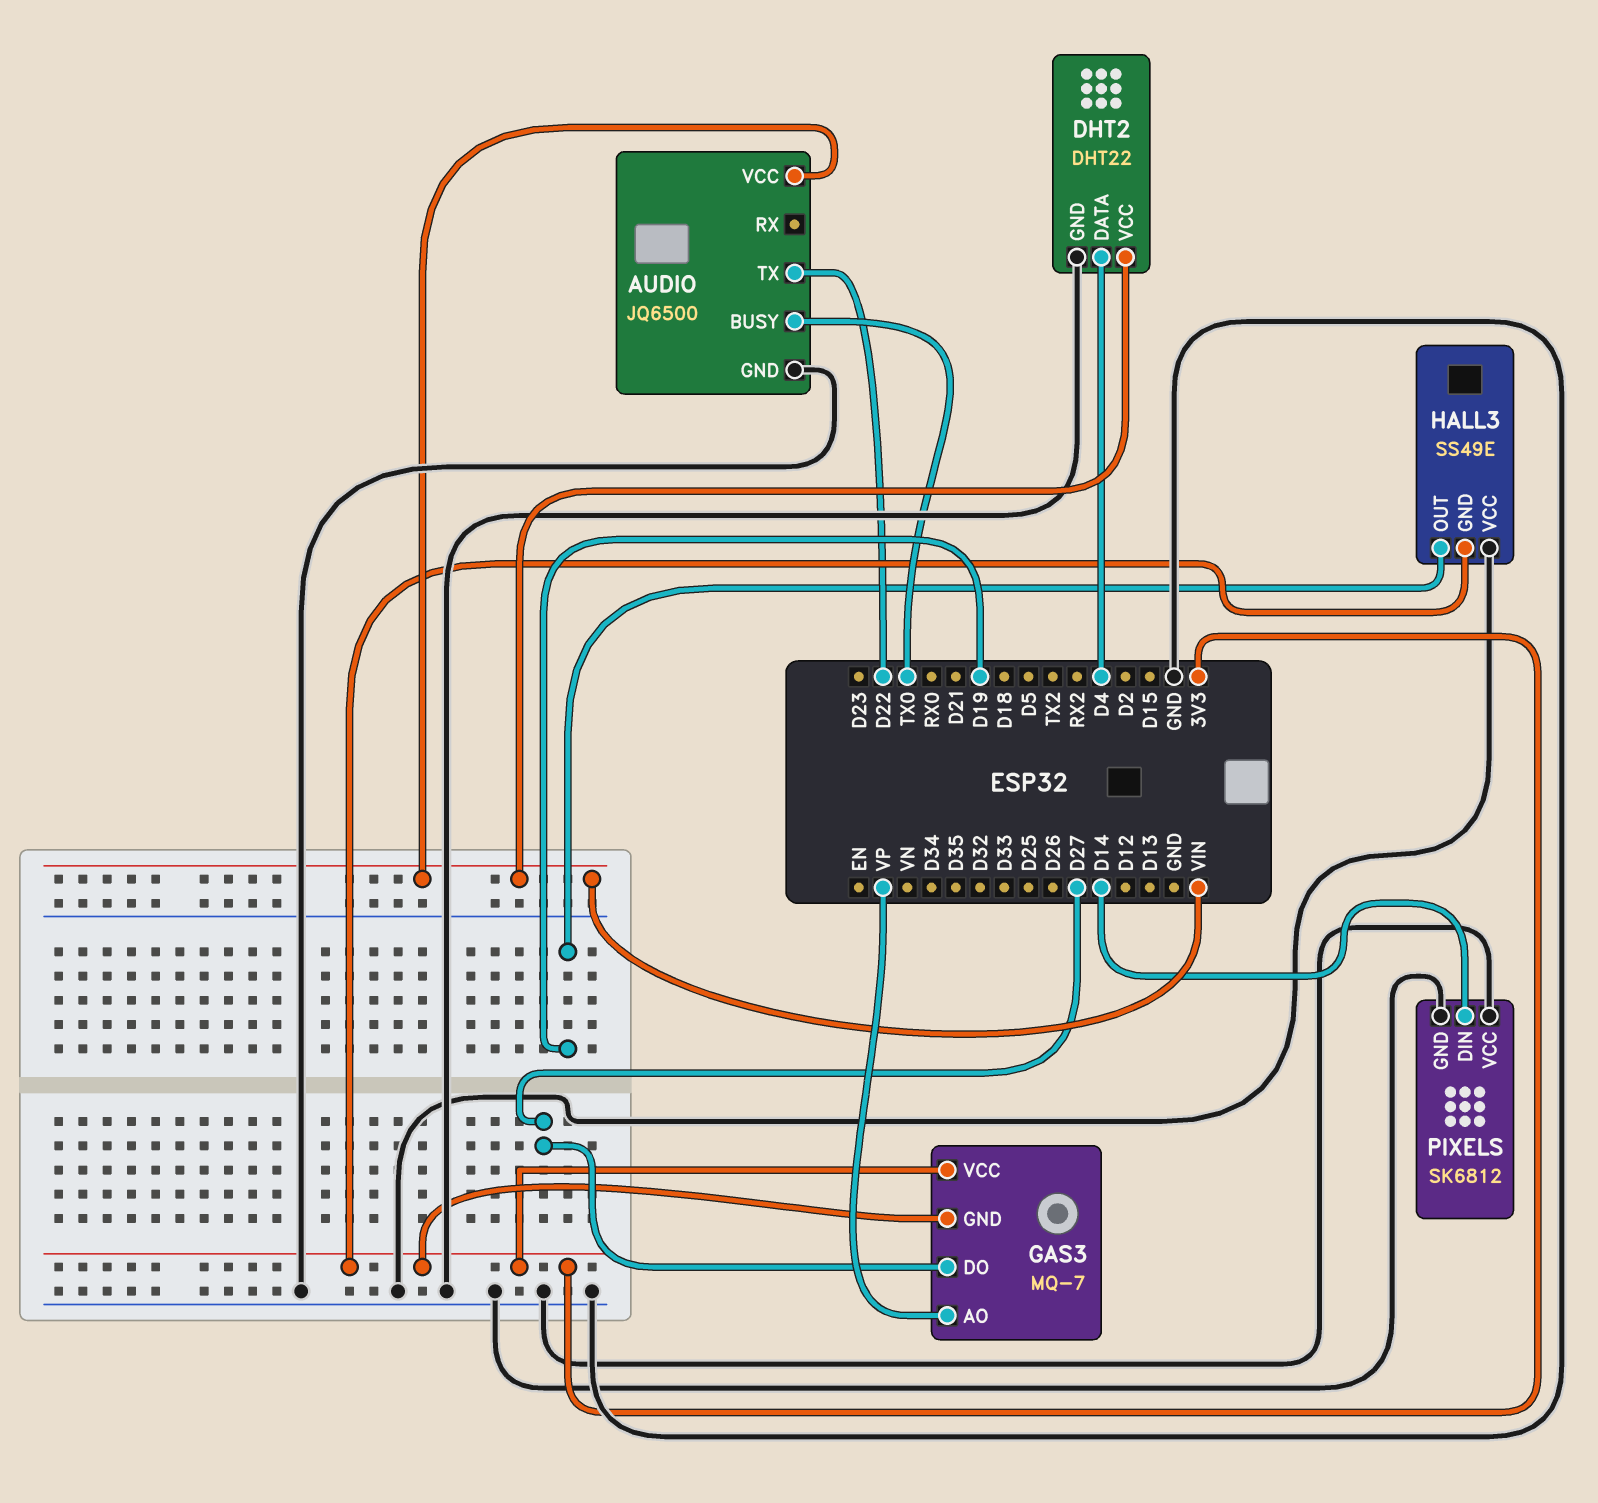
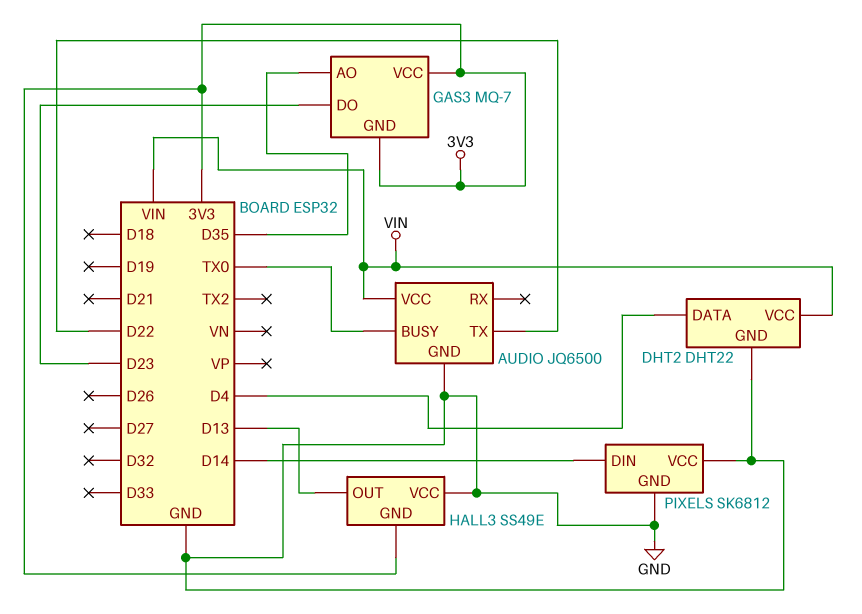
GAS3 pin AO: VP -> D35
GAS3 pin DO: D27 -> D23
HALL3 pin OUT: D19 -> D13

